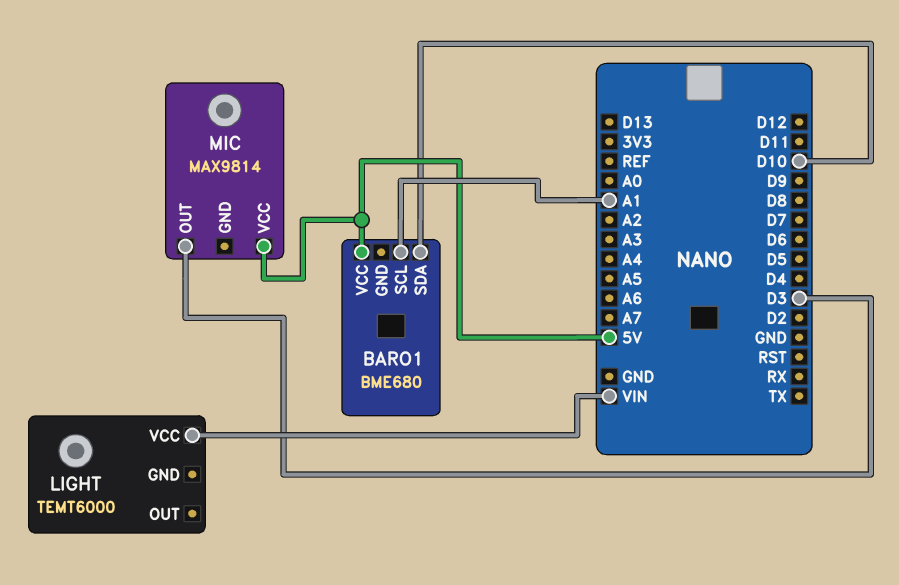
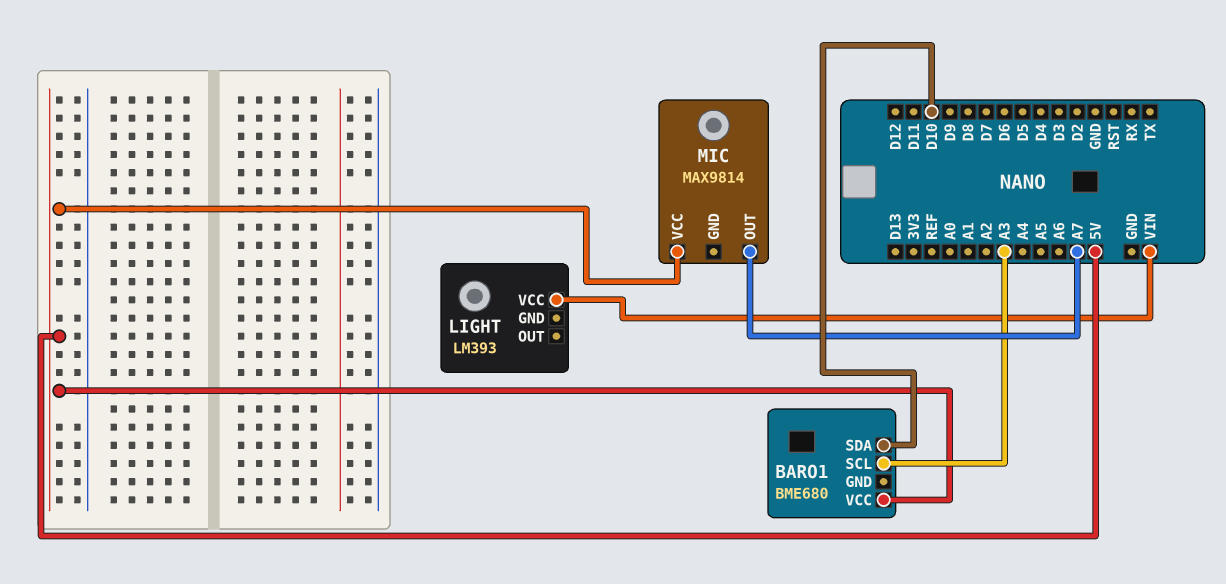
BARO1 pin SCL: A1 -> A3
LIGHT: TEMT6000 -> LM393
MIC pin OUT: D3 -> A7

